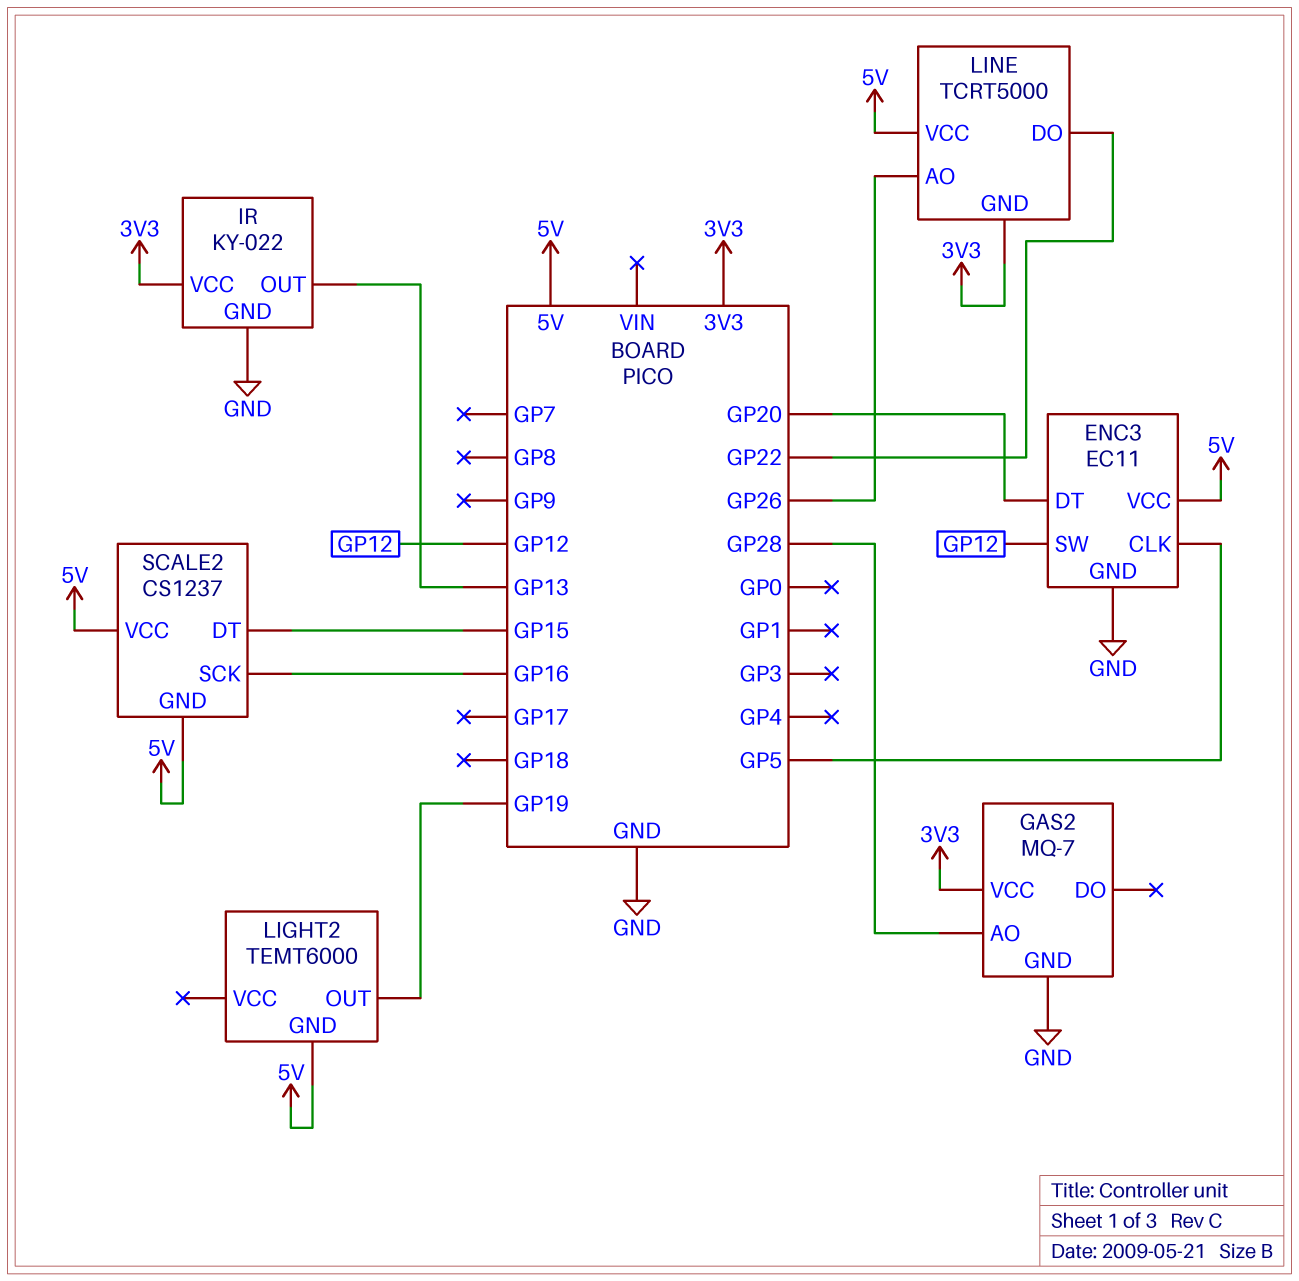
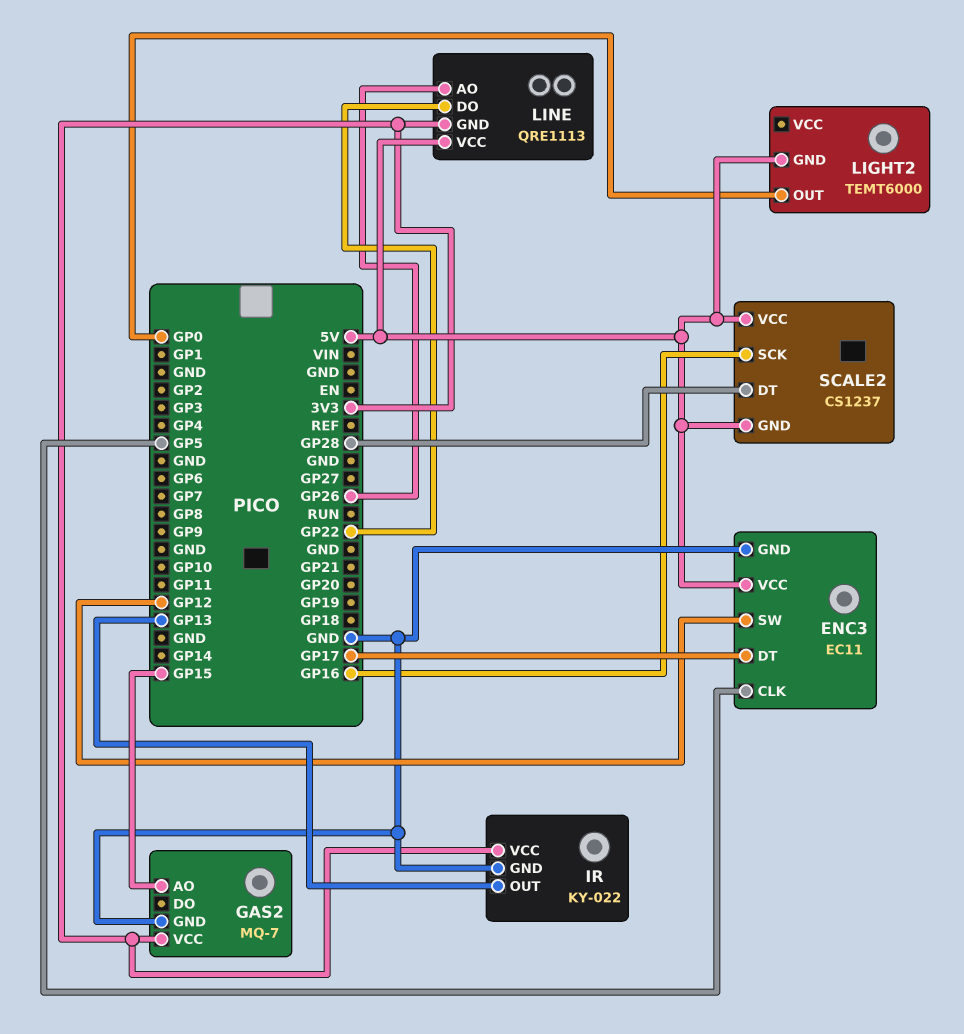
ENC3 pin DT: GP20 -> GP17
GAS2 pin AO: GP28 -> GP15
LIGHT2 pin OUT: GP19 -> GP0
LINE: TCRT5000 -> QRE1113
SCALE2 pin DT: GP15 -> GP28

